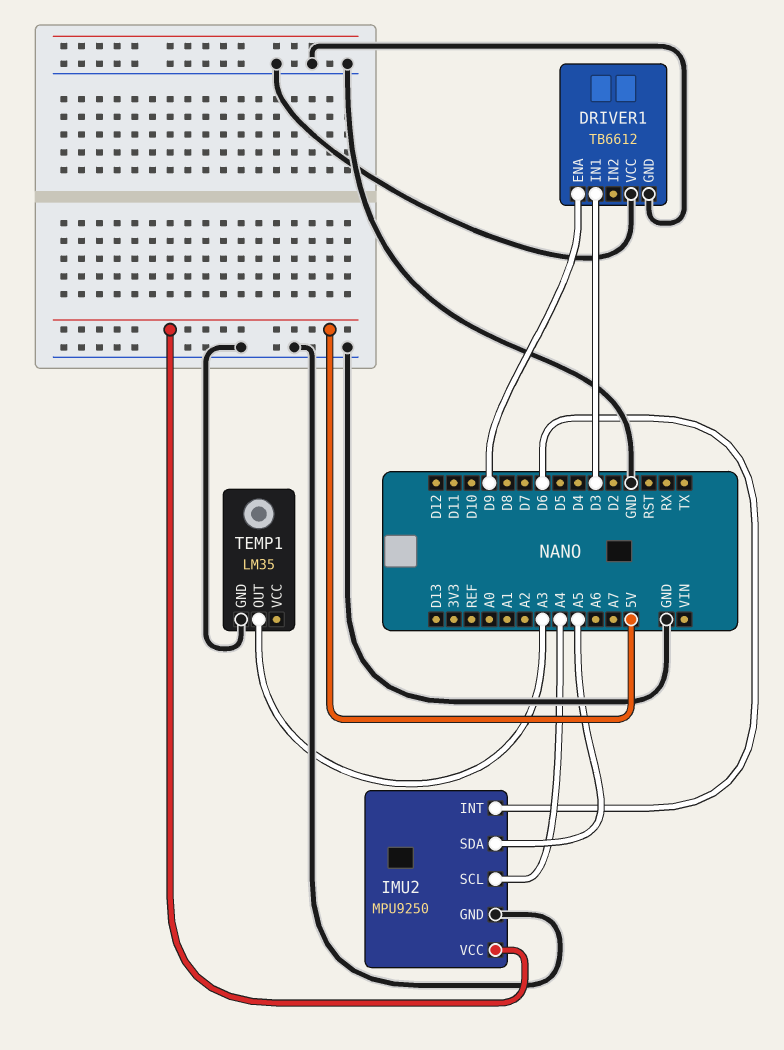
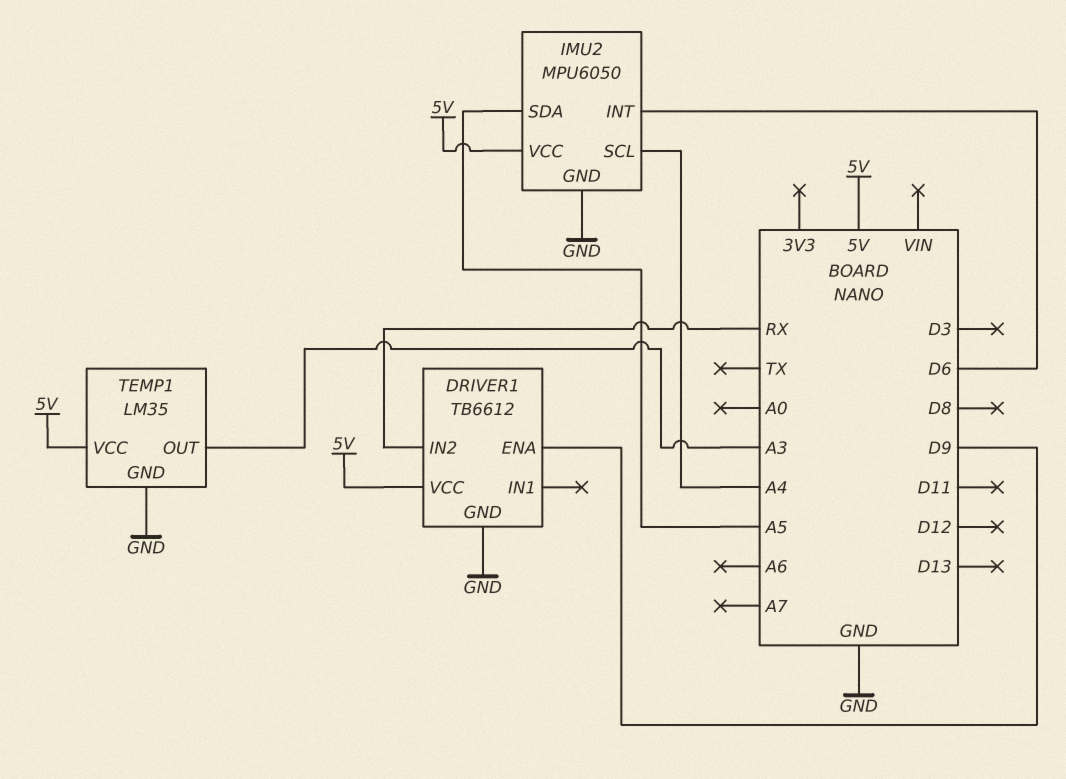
DRIVER1 pin IN1: D3 -> none
DRIVER1 pin IN2: none -> RX
DRIVER1 pin VCC: GND -> 5V
IMU2: MPU9250 -> MPU6050
TEMP1 pin VCC: none -> 5V

